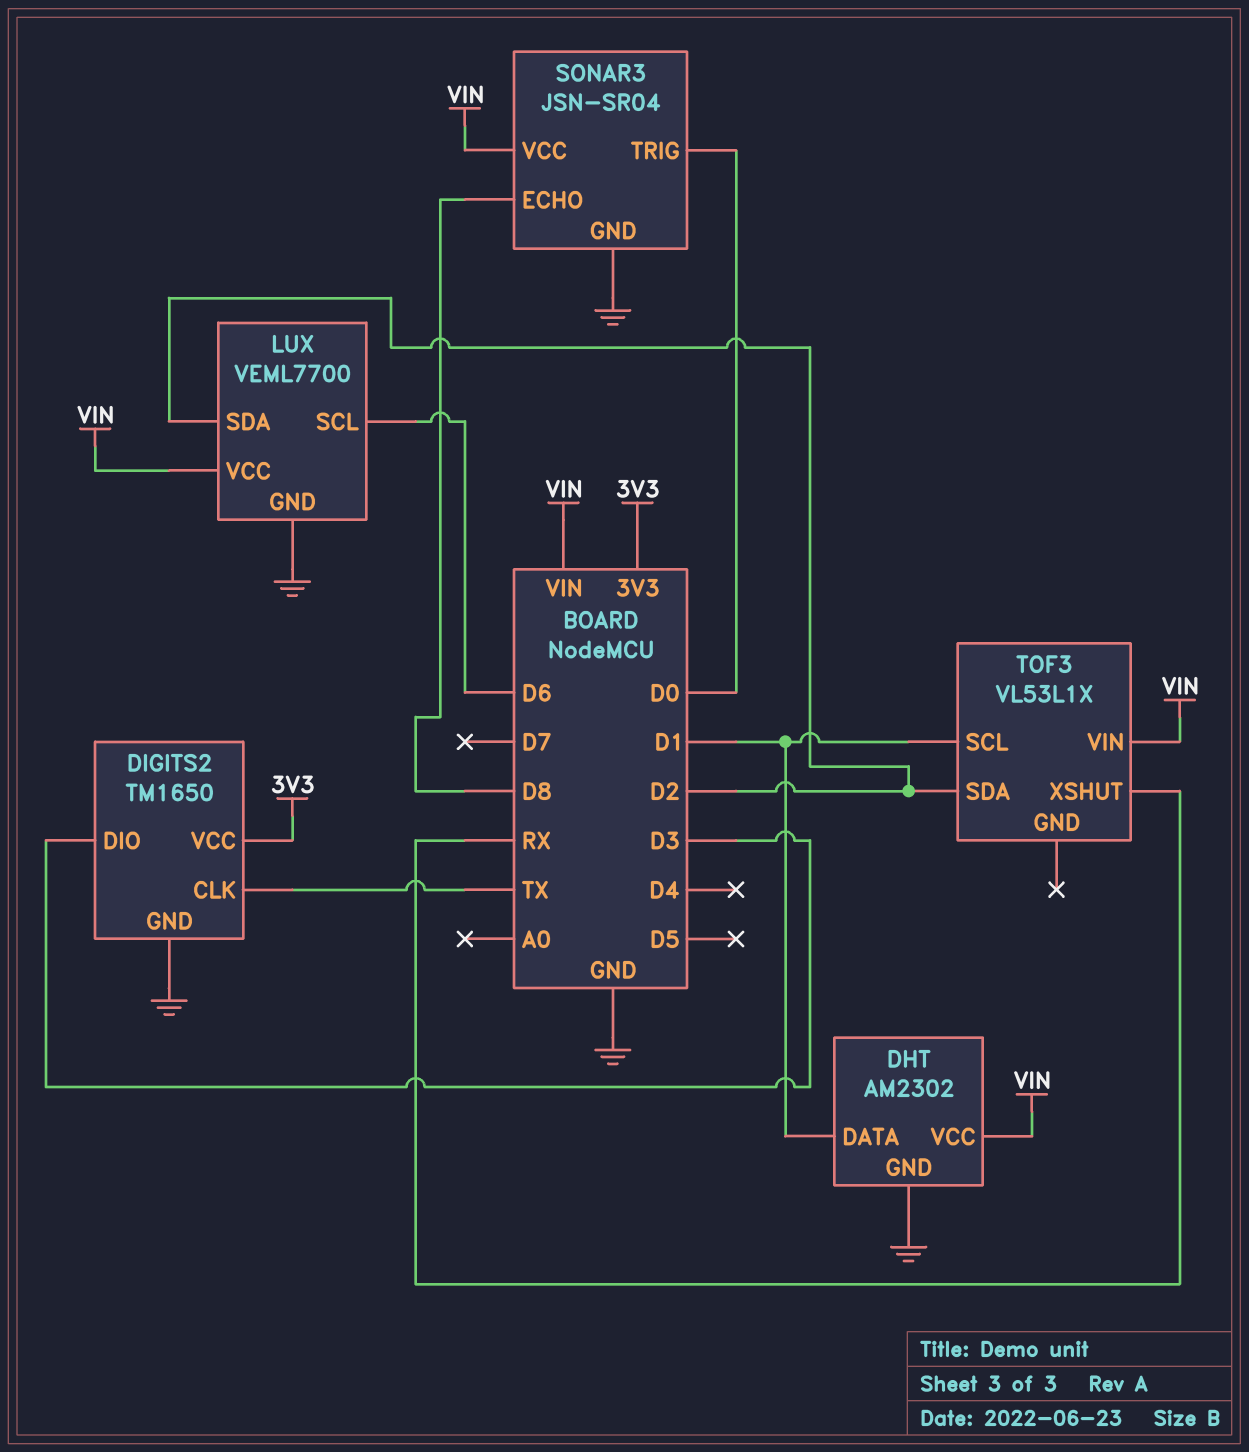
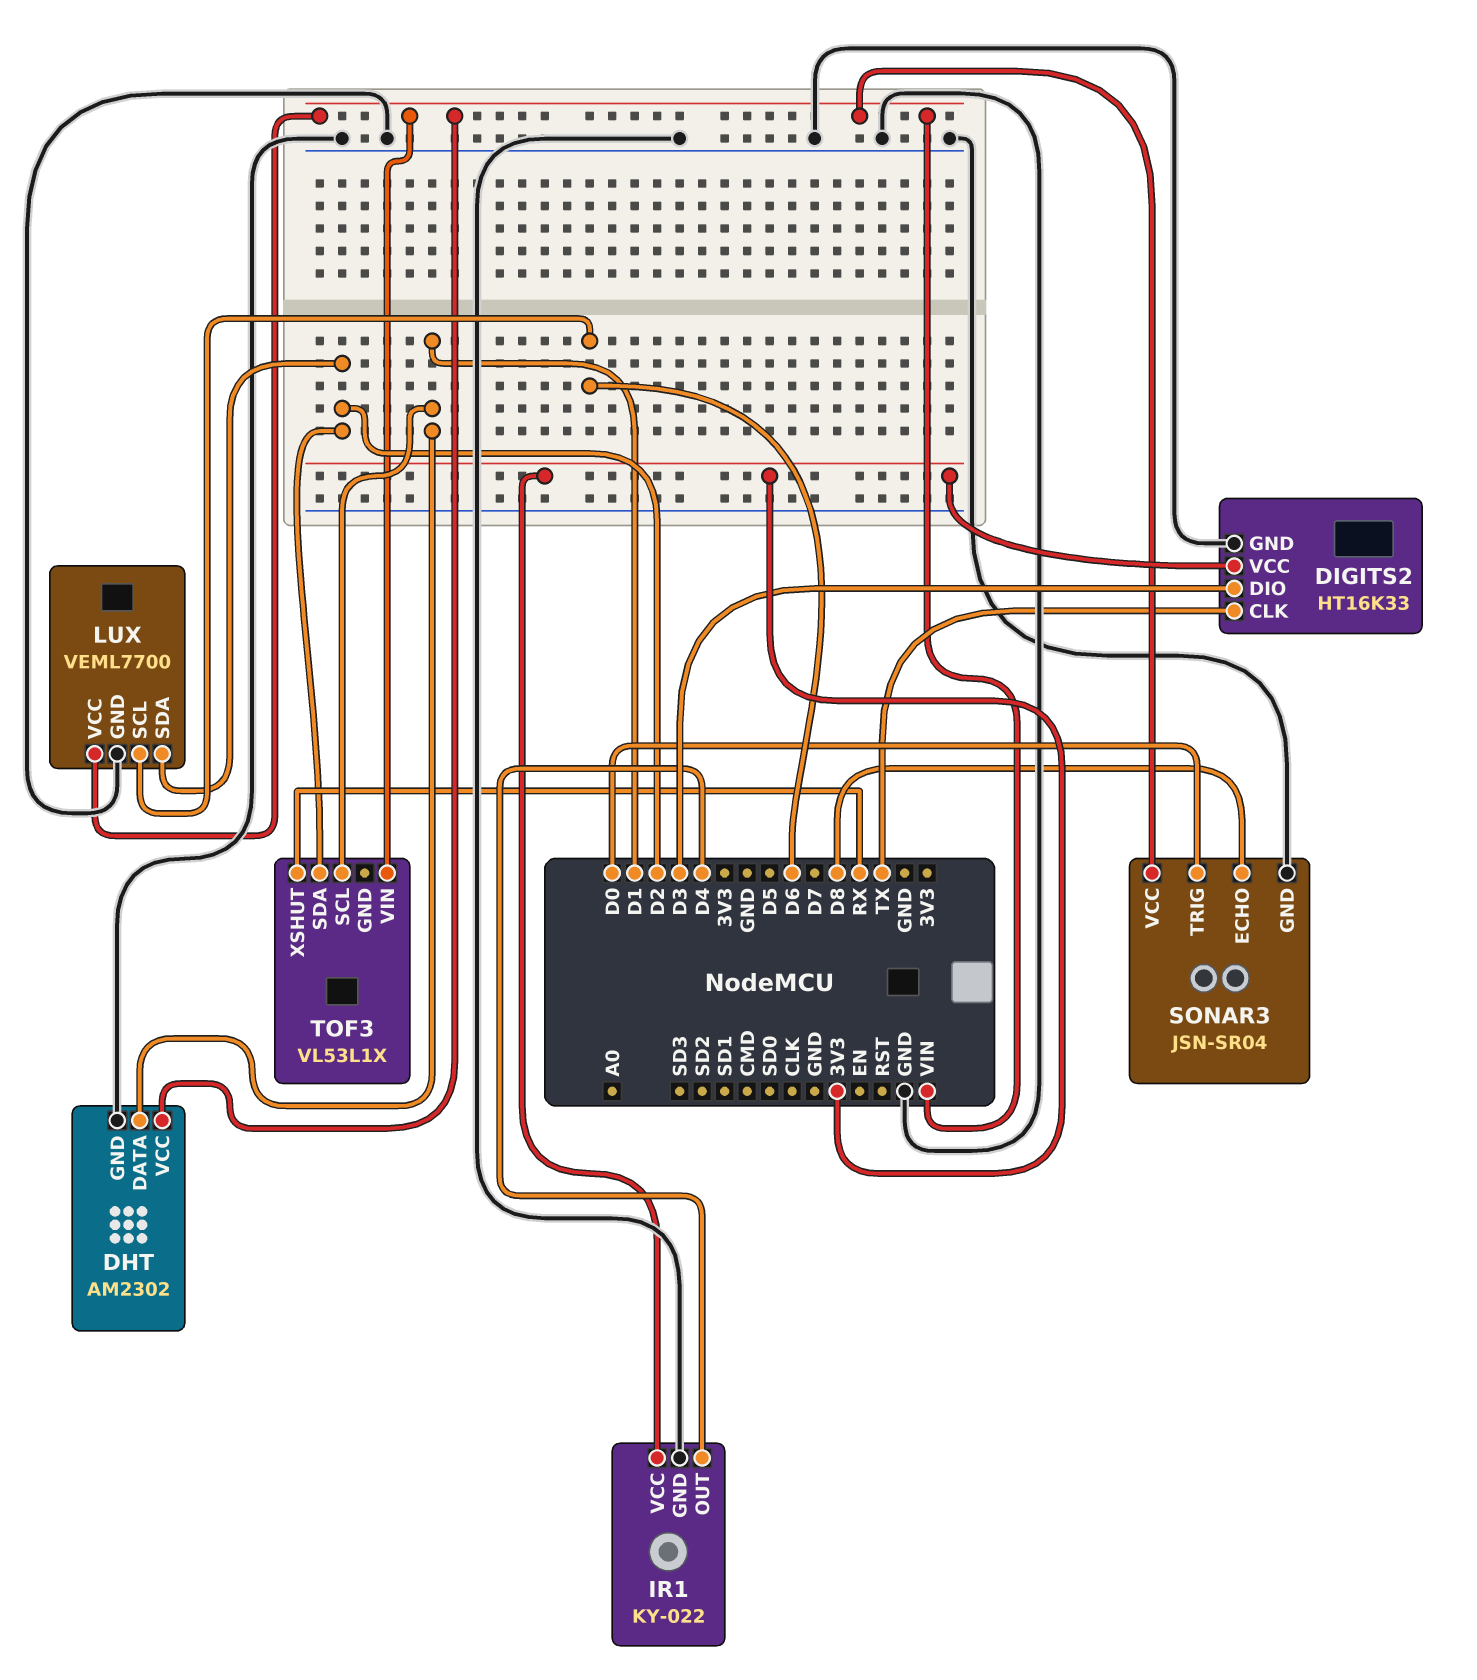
DIGITS2: TM1650 -> HT16K33
IR1: none -> KY-022
IR1 pin GND: none -> GND
IR1 pin OUT: none -> D4
IR1 pin VCC: none -> 3V3

